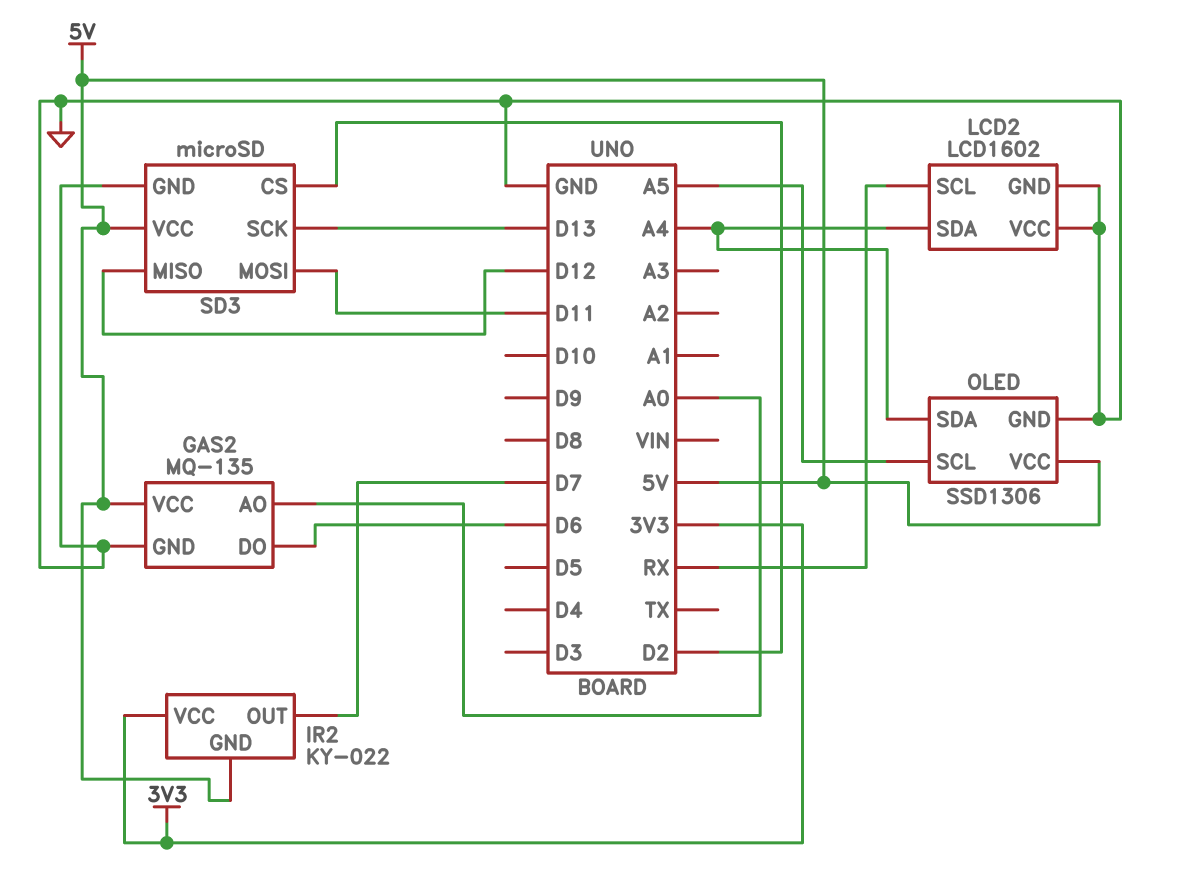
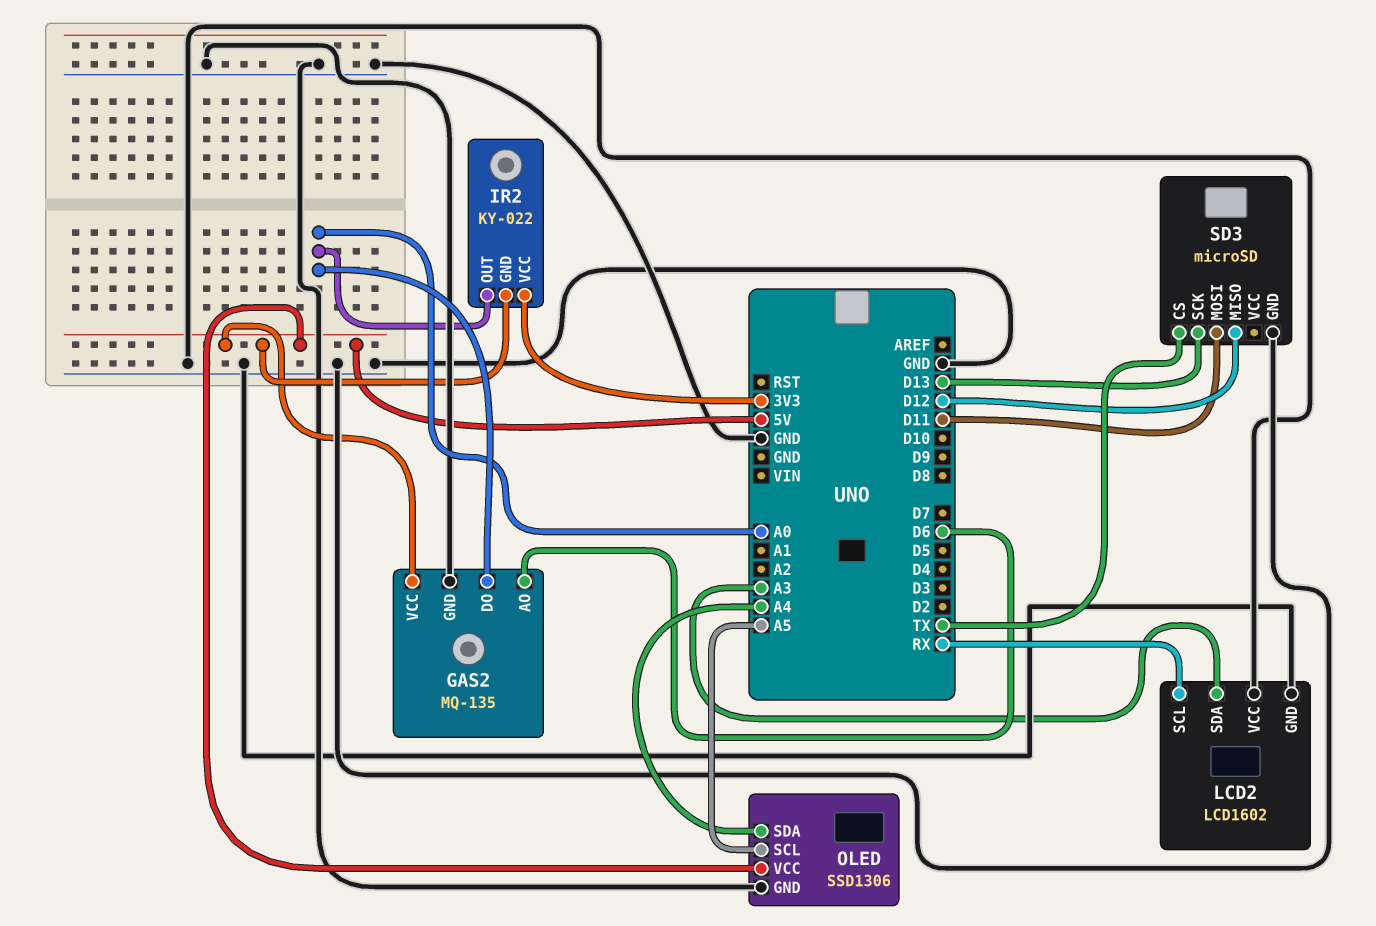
GAS2 pin AO: A0 -> D6
GAS2 pin DO: D6 -> A0
IR2 pin OUT: D7 -> A0
LCD2 pin SDA: A4 -> A3
SD3 pin CS: D2 -> TX
SD3 pin VCC: 5V -> none

